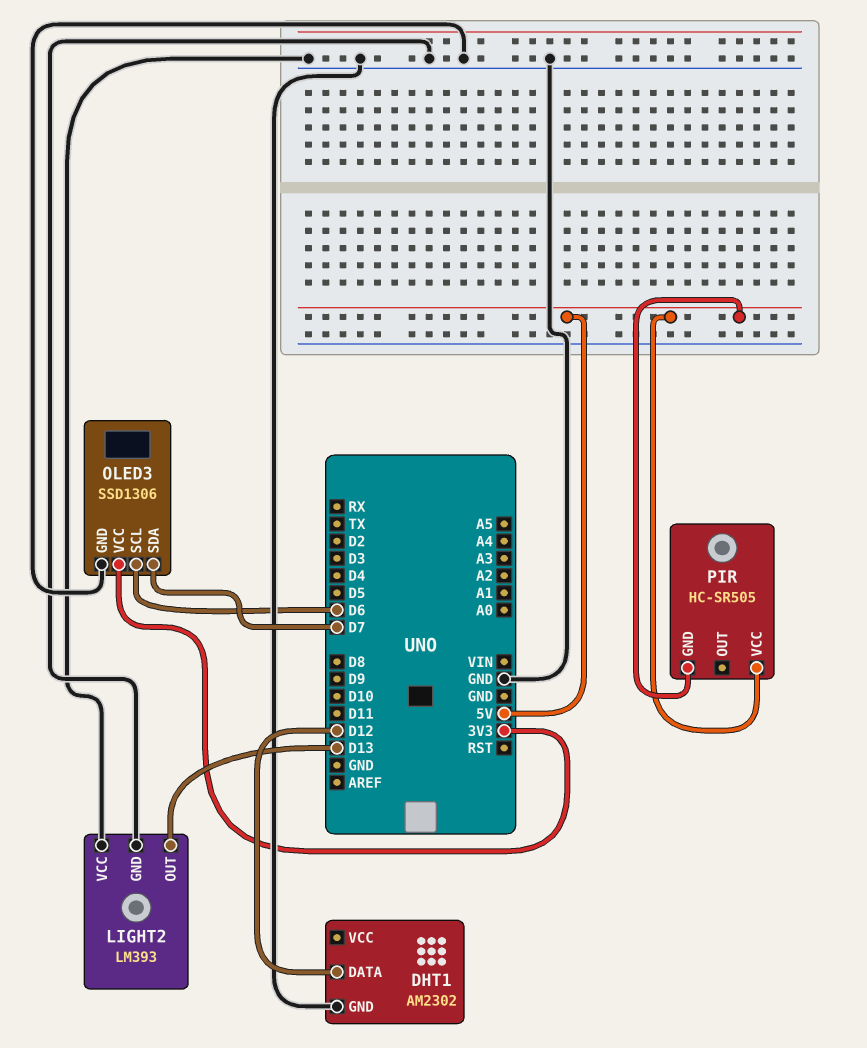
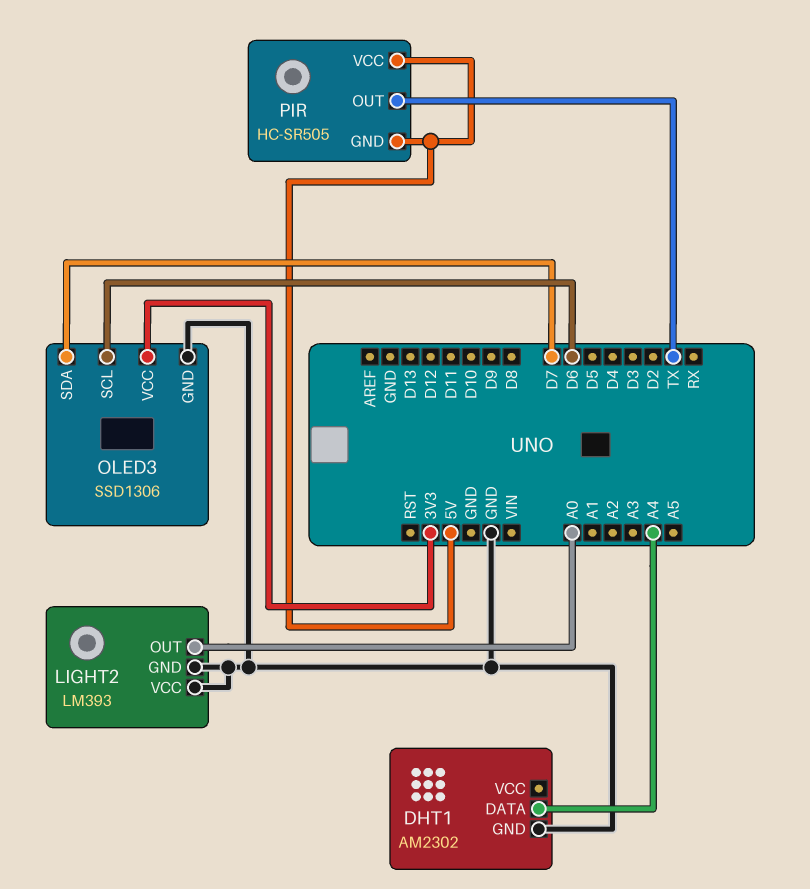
DHT1 pin DATA: D12 -> A4
LIGHT2 pin OUT: D13 -> A0
PIR pin OUT: none -> TX

